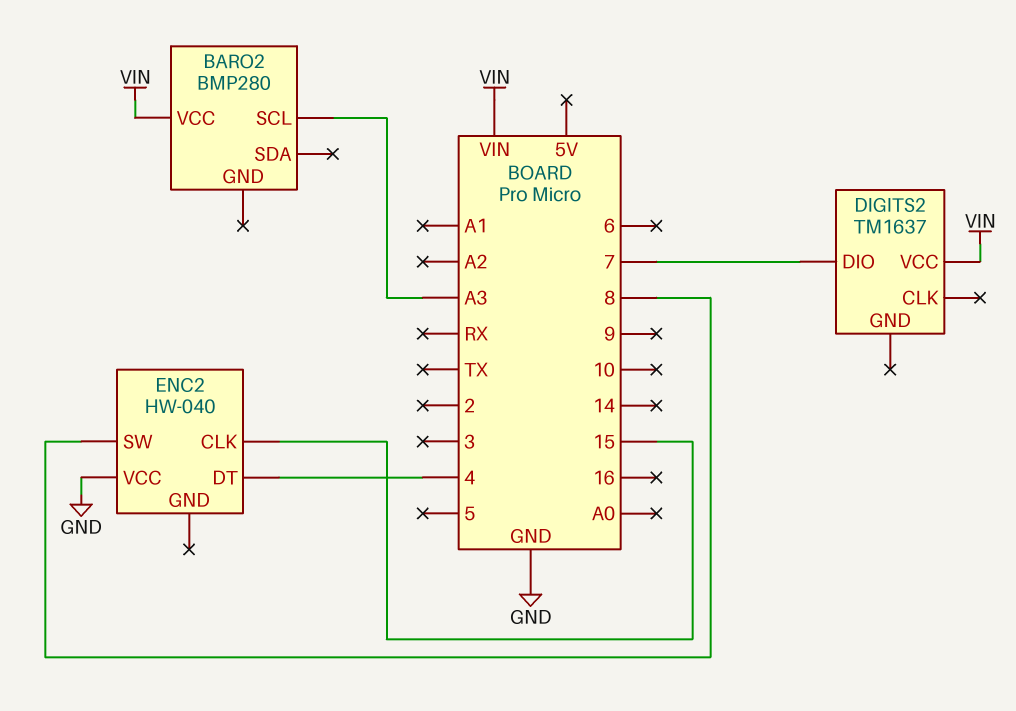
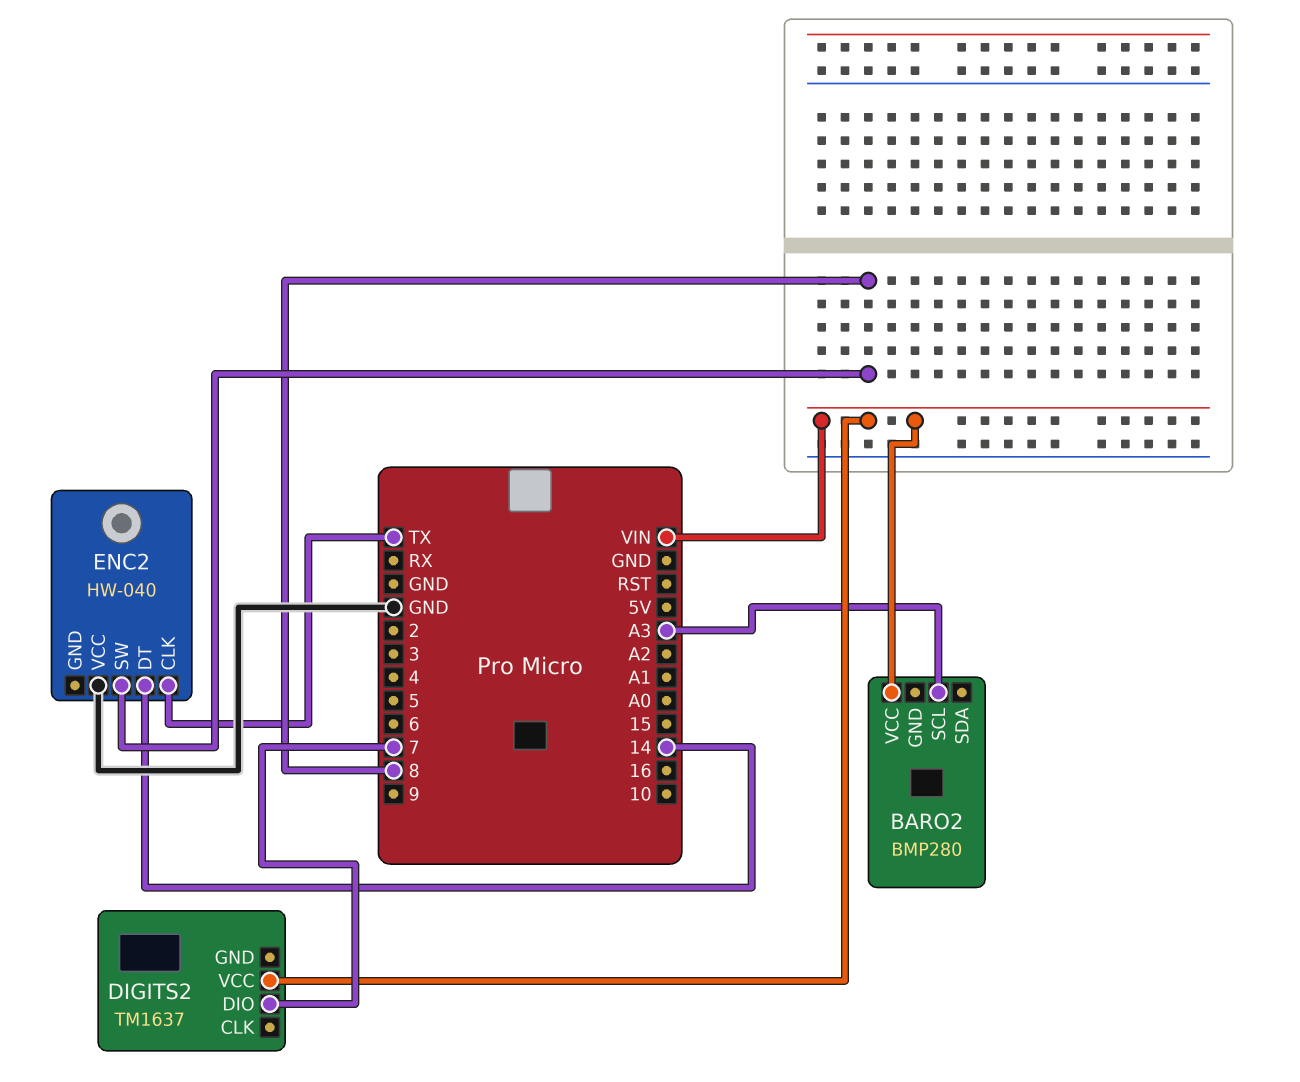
ENC2 pin CLK: 15 -> TX
ENC2 pin DT: 4 -> 14

